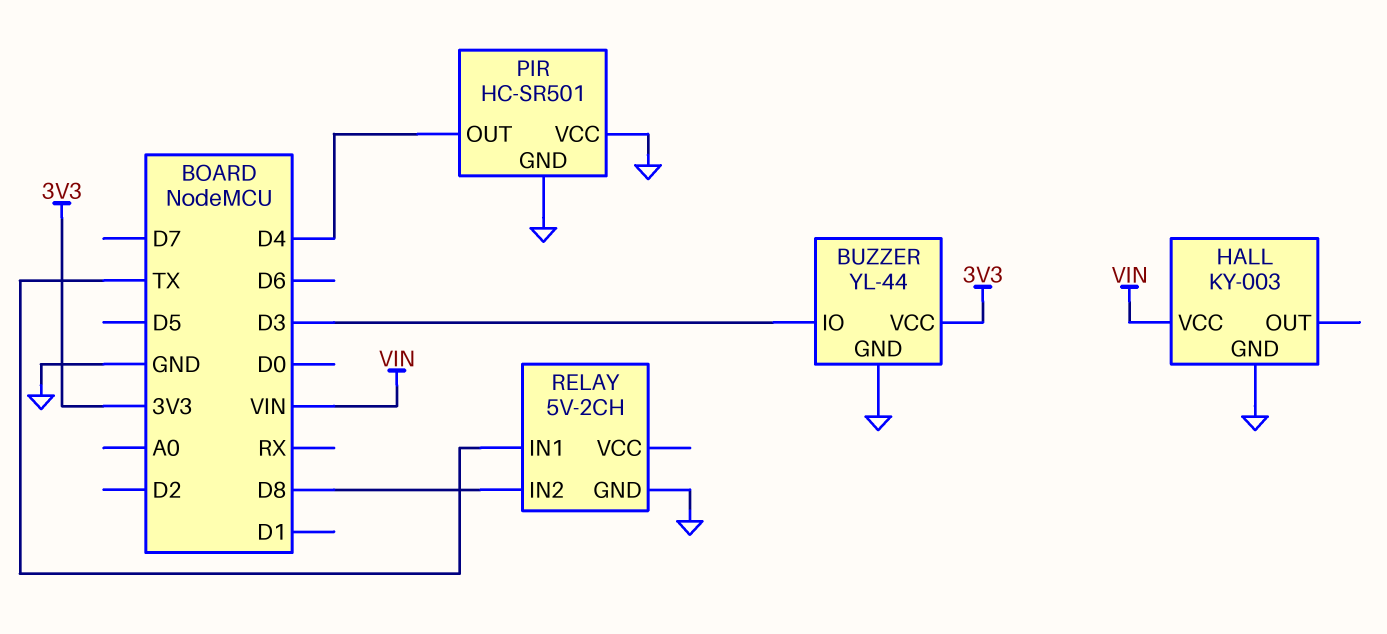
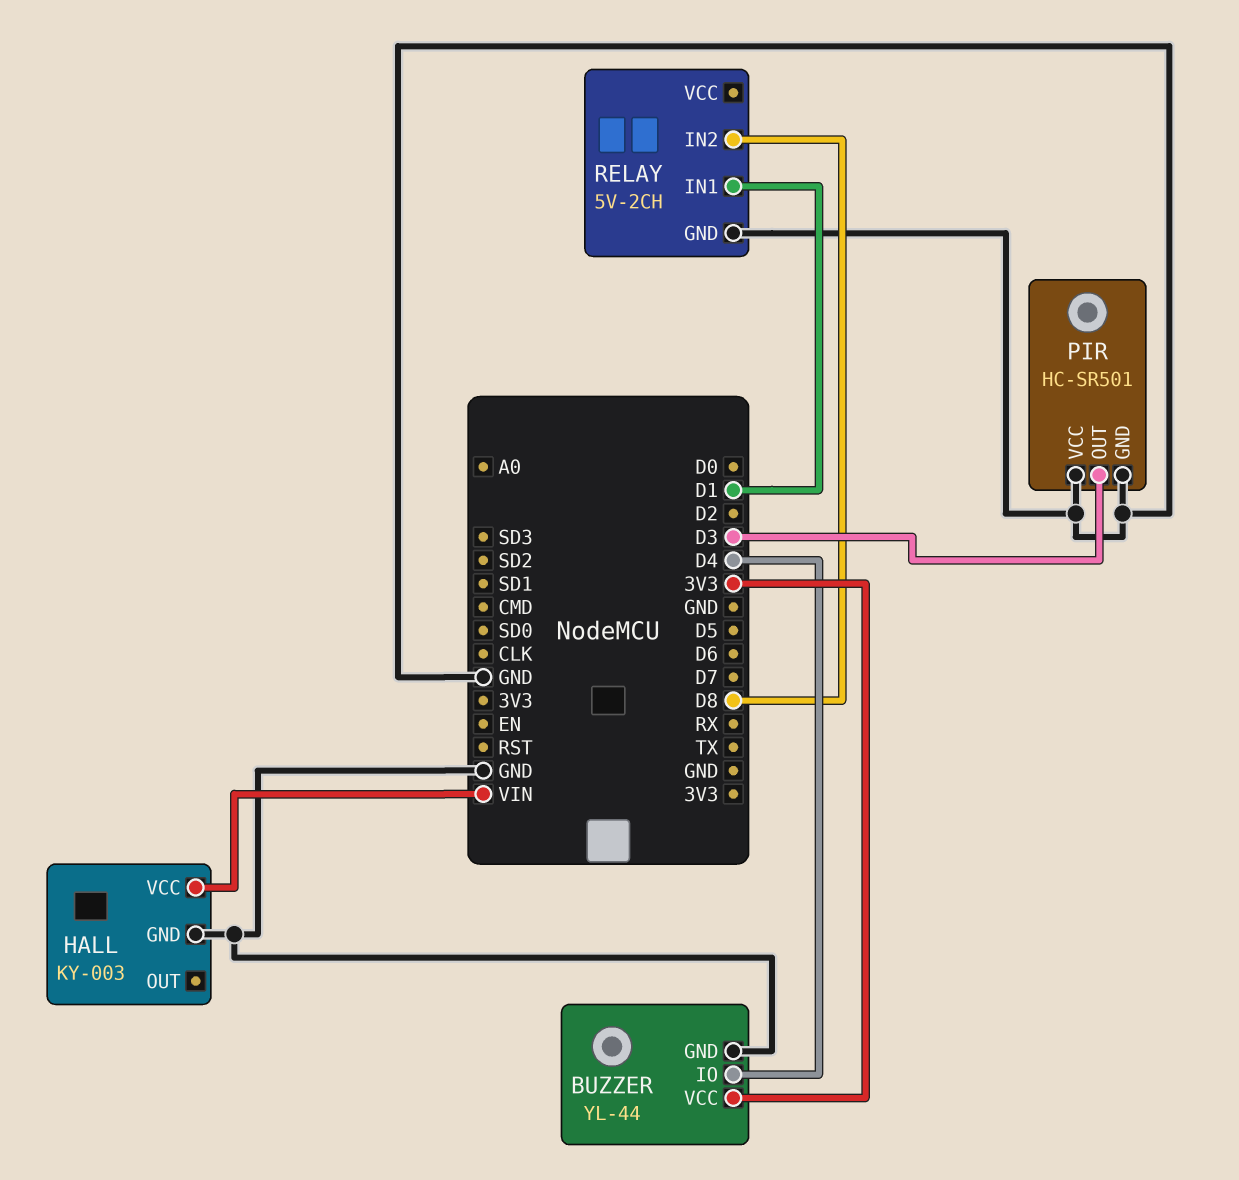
BUZZER pin IO: D3 -> D4
PIR pin OUT: D4 -> D3
RELAY pin IN1: TX -> D1

